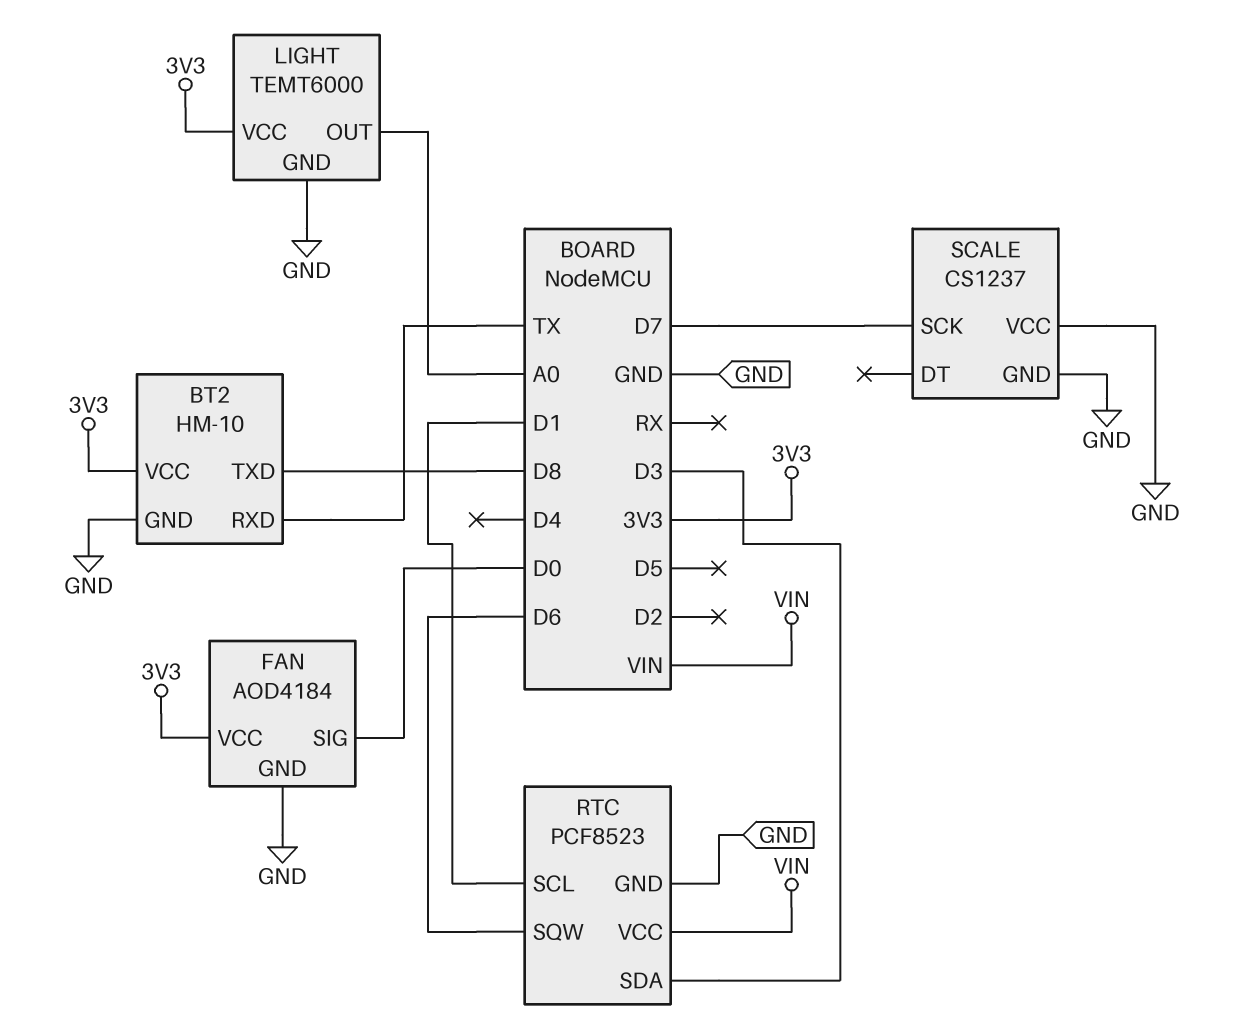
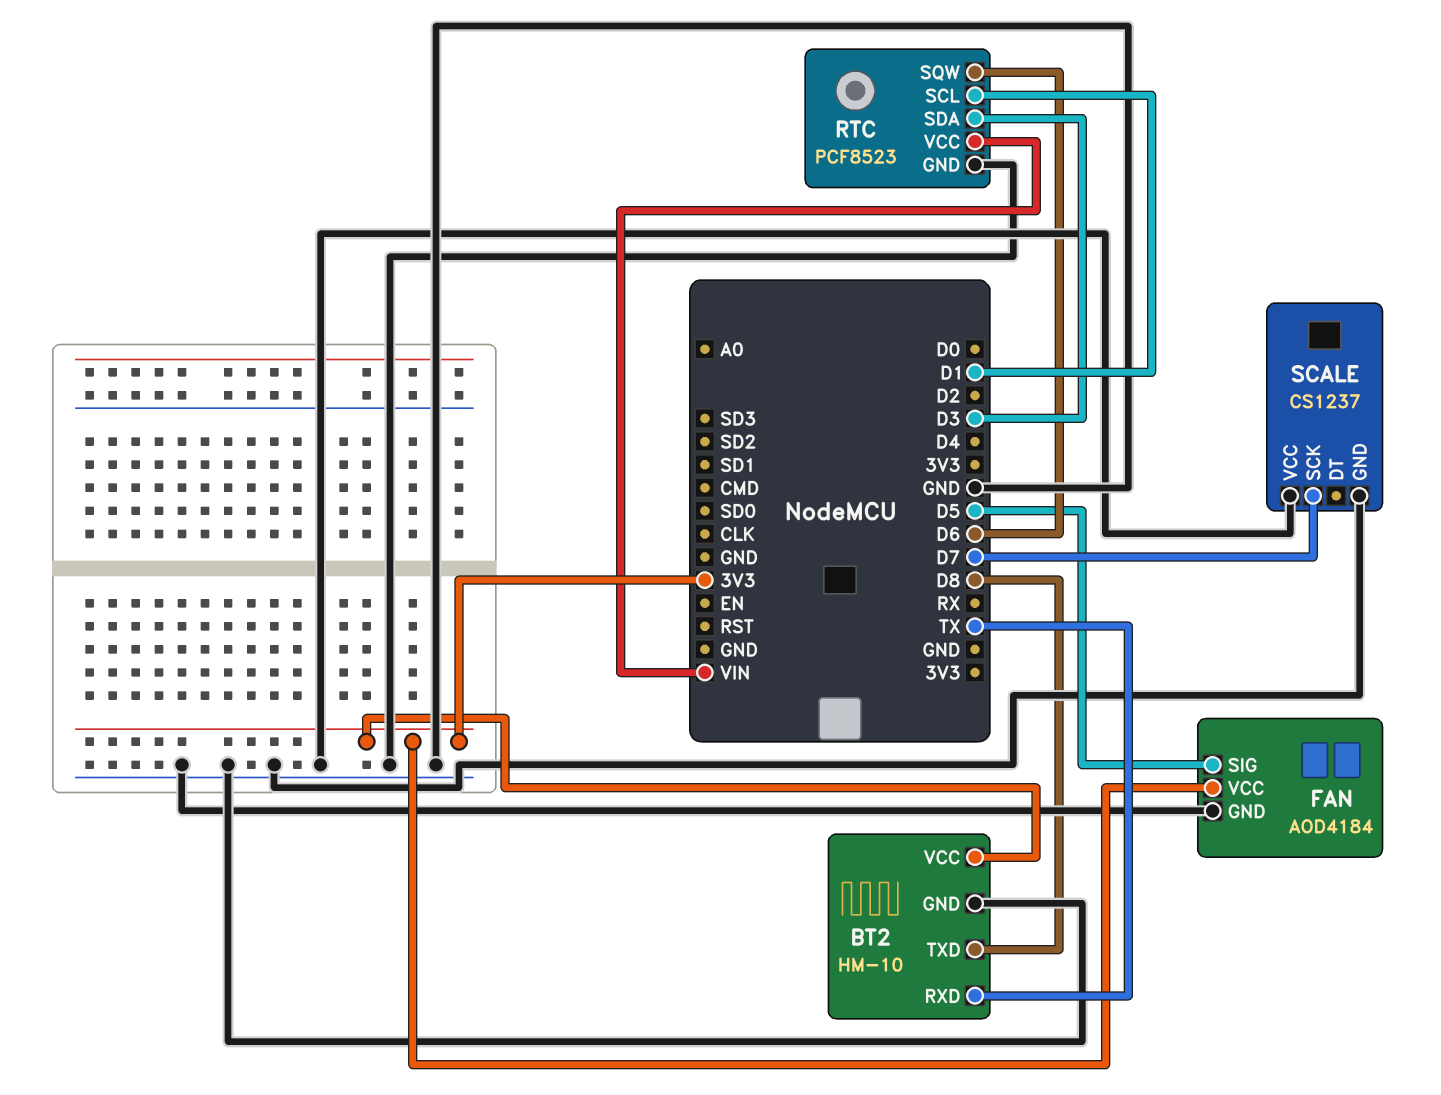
FAN pin SIG: D0 -> D5
LIGHT: TEMT6000 -> none
LIGHT pin GND: GND -> none
LIGHT pin OUT: A0 -> none
LIGHT pin VCC: 3V3 -> none

